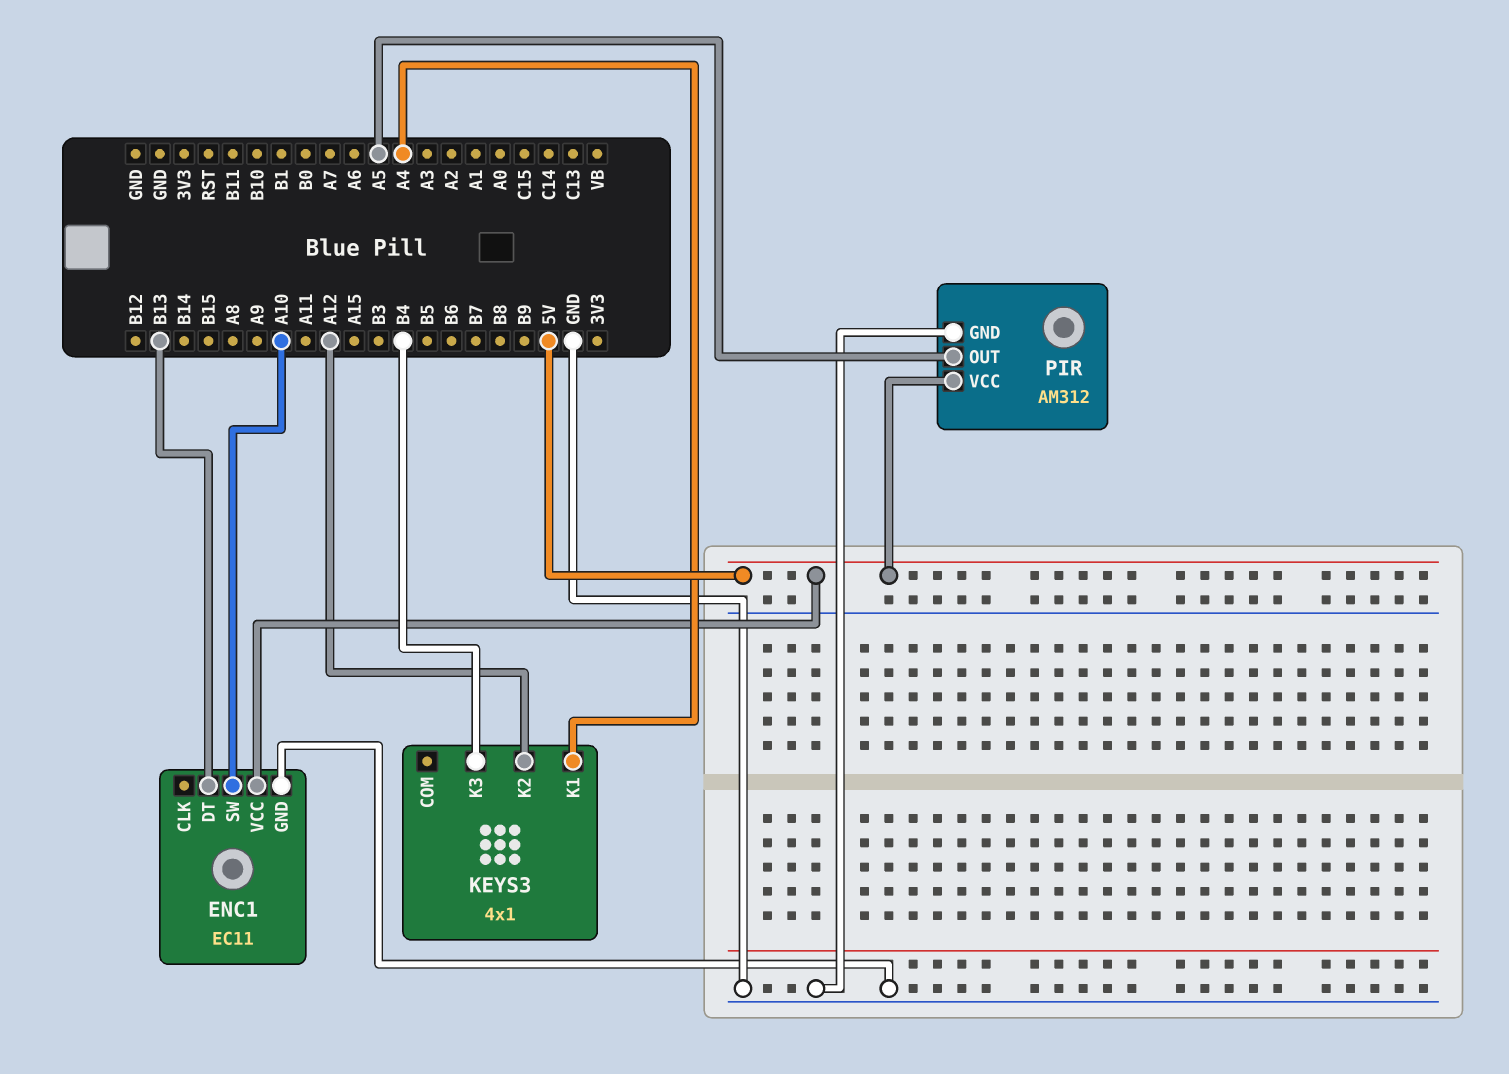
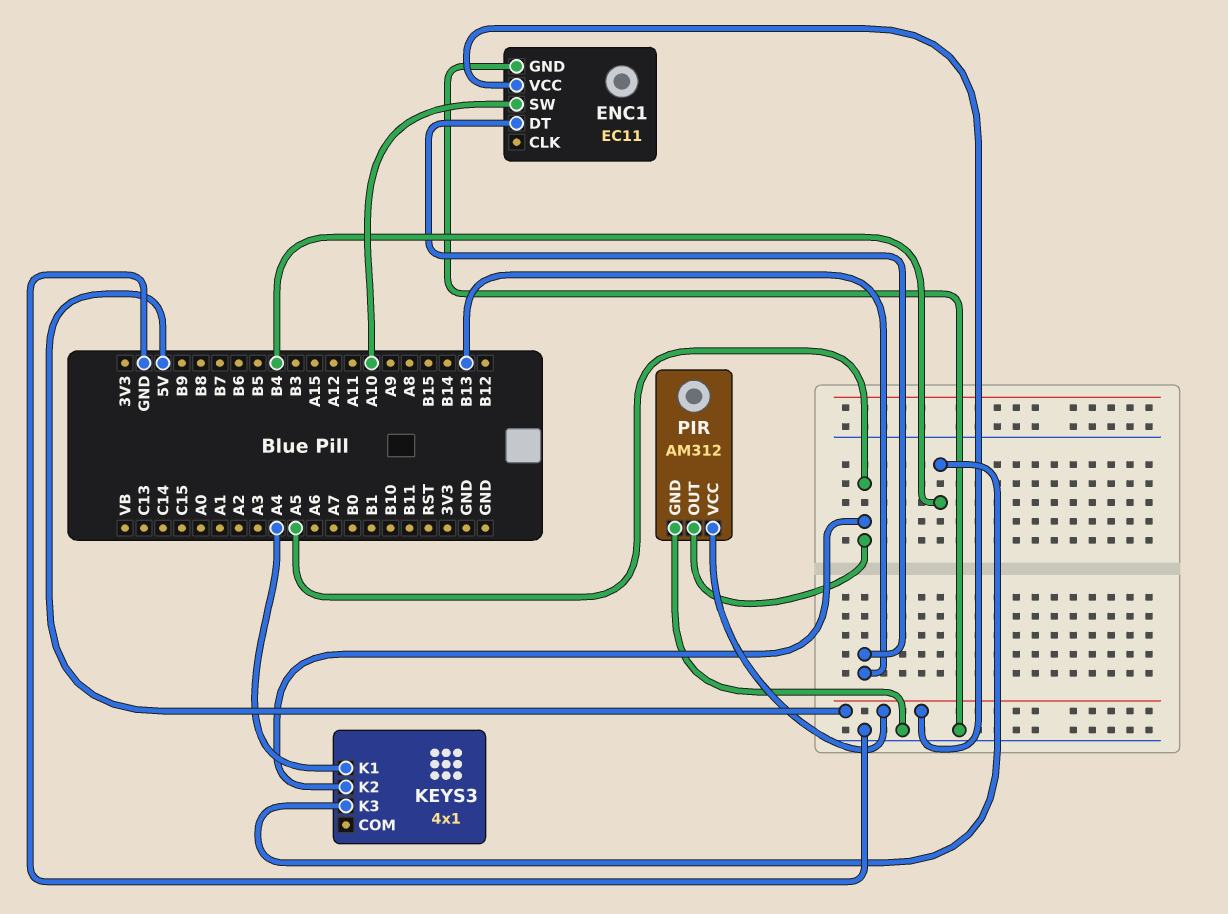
KEYS3 pin K2: A12 -> A5

